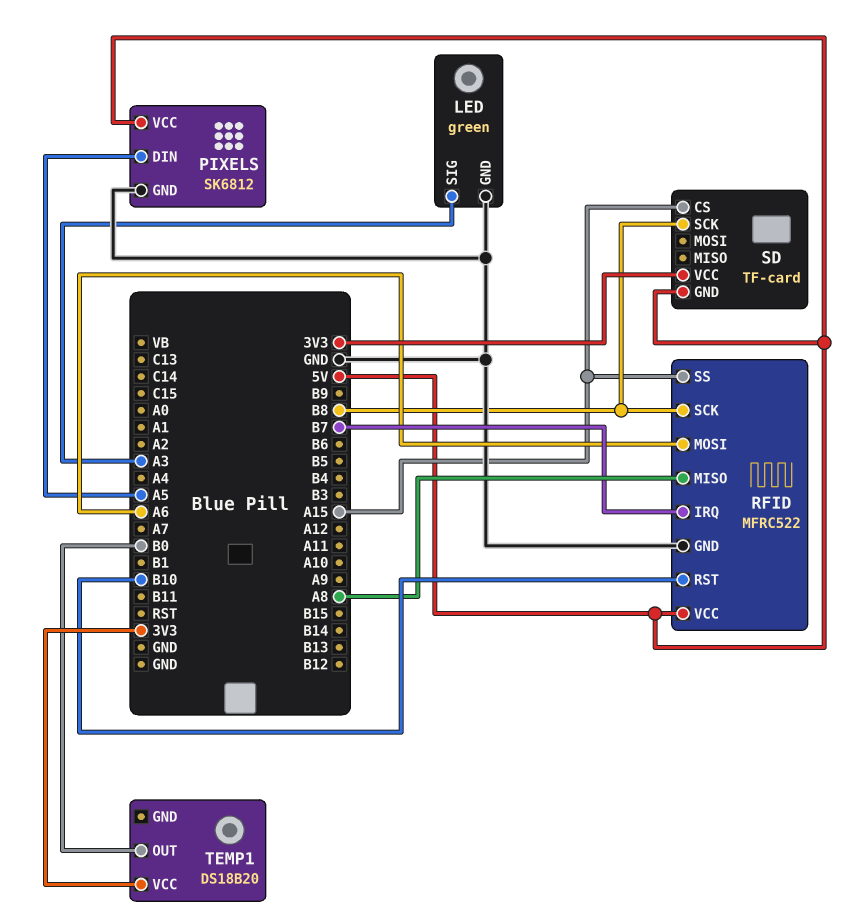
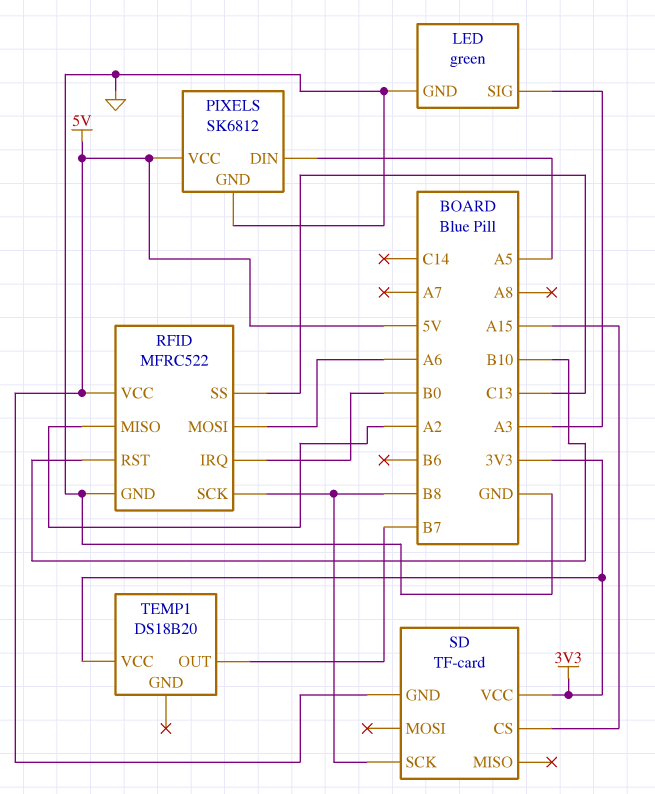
RFID pin IRQ: B7 -> B0
RFID pin MISO: A8 -> A2
RFID pin SS: A15 -> C13
TEMP1 pin OUT: B0 -> B7

